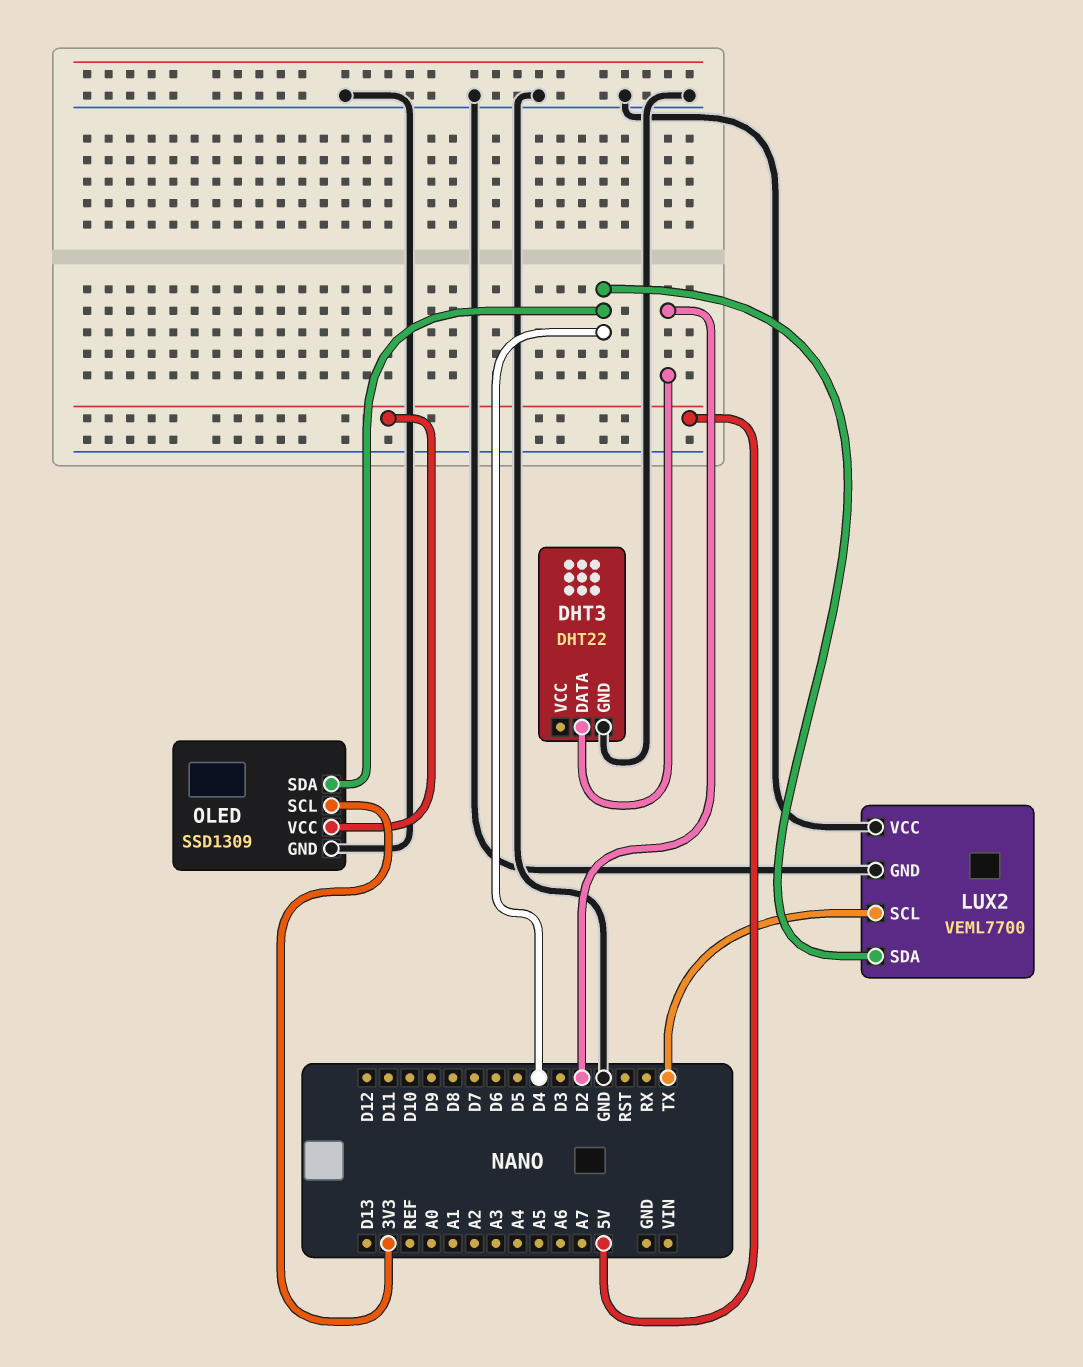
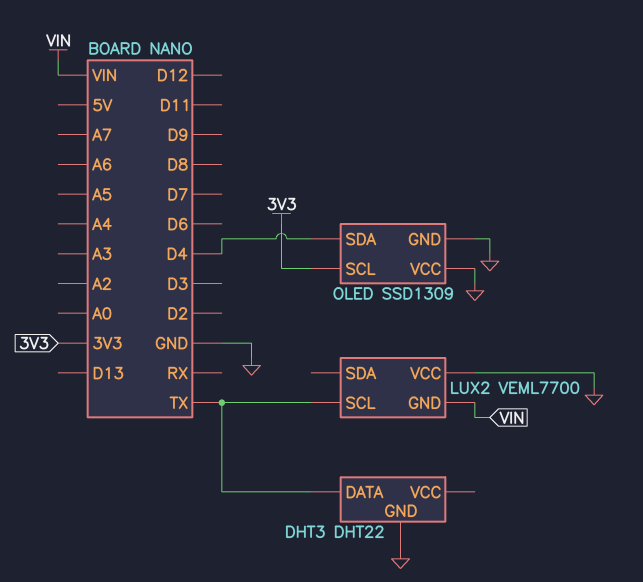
DHT3 pin DATA: D2 -> TX
LUX2 pin GND: GND -> VIN
LUX2 pin SDA: D4 -> none
OLED pin VCC: 5V -> GND

